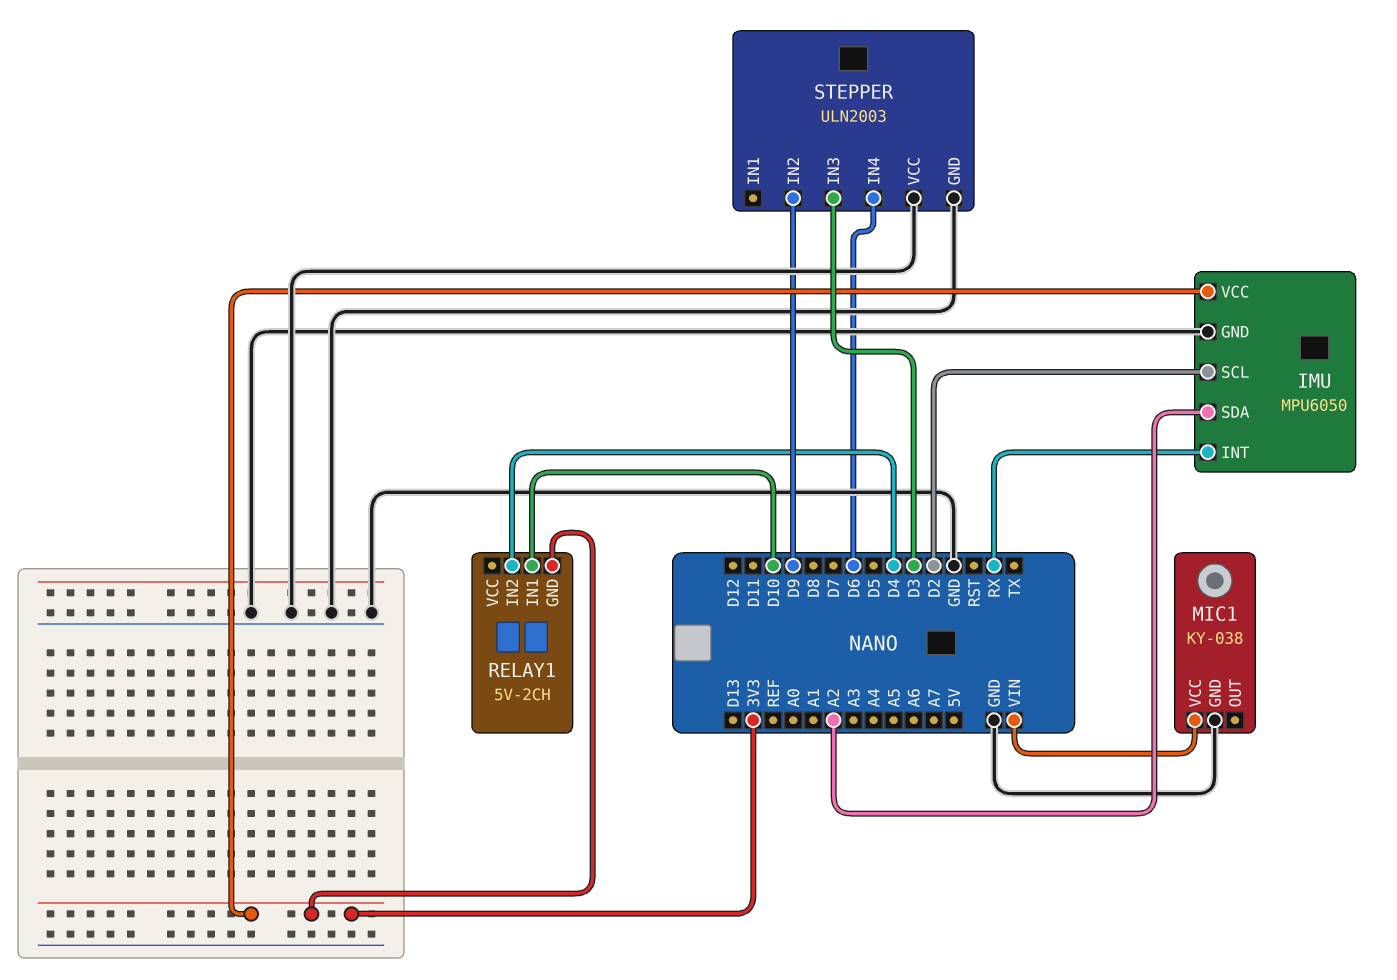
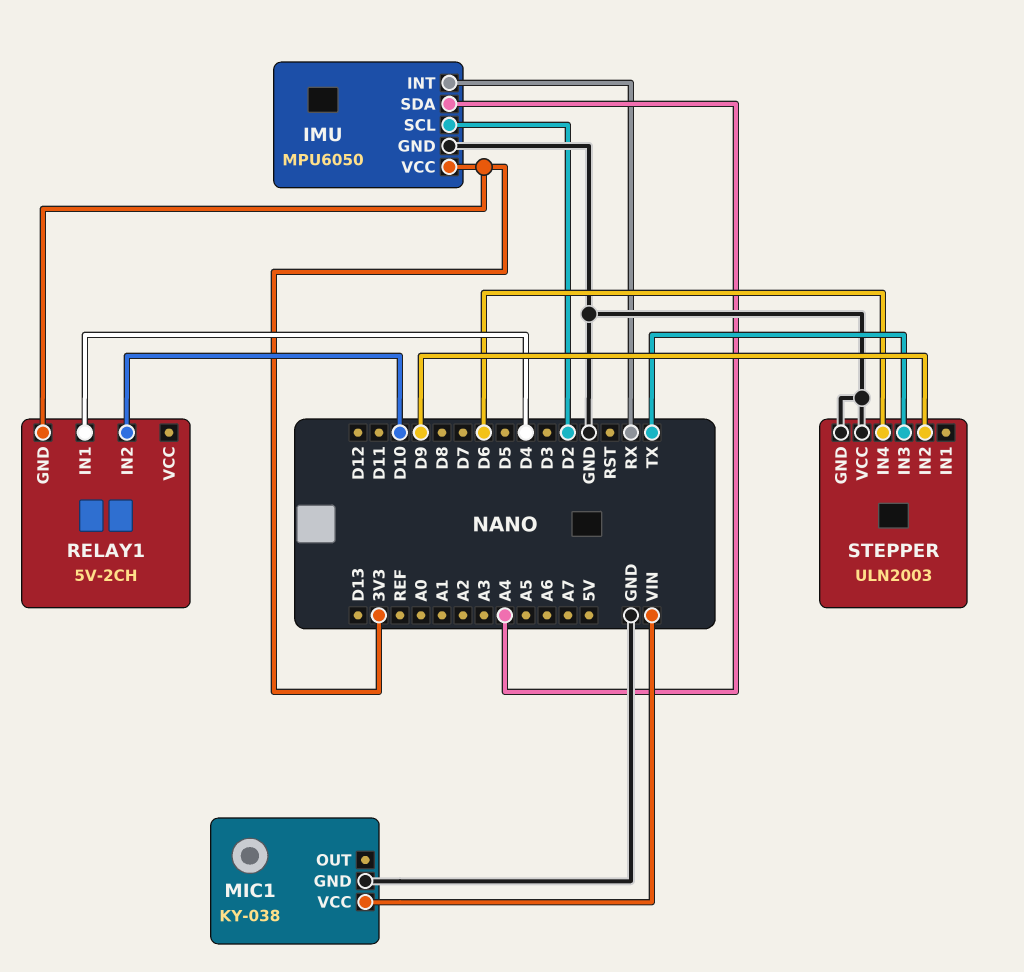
IMU pin SDA: A2 -> A4
RELAY1 pin IN1: D10 -> D4
RELAY1 pin IN2: D4 -> D10
STEPPER pin IN3: D3 -> TX

